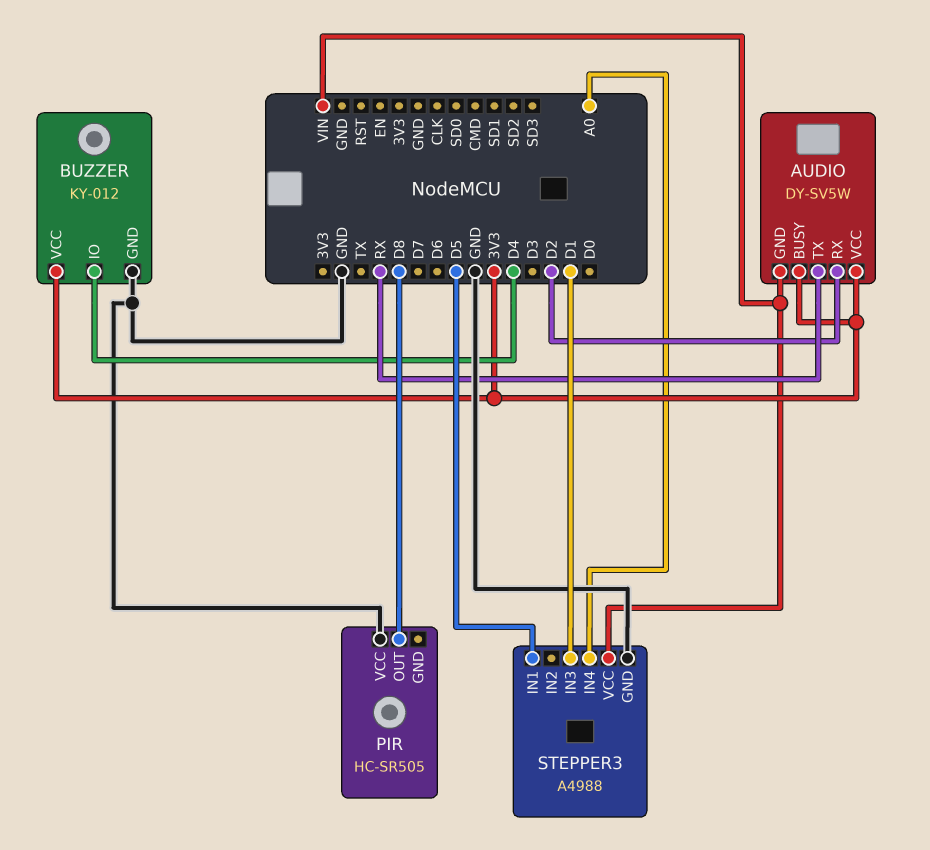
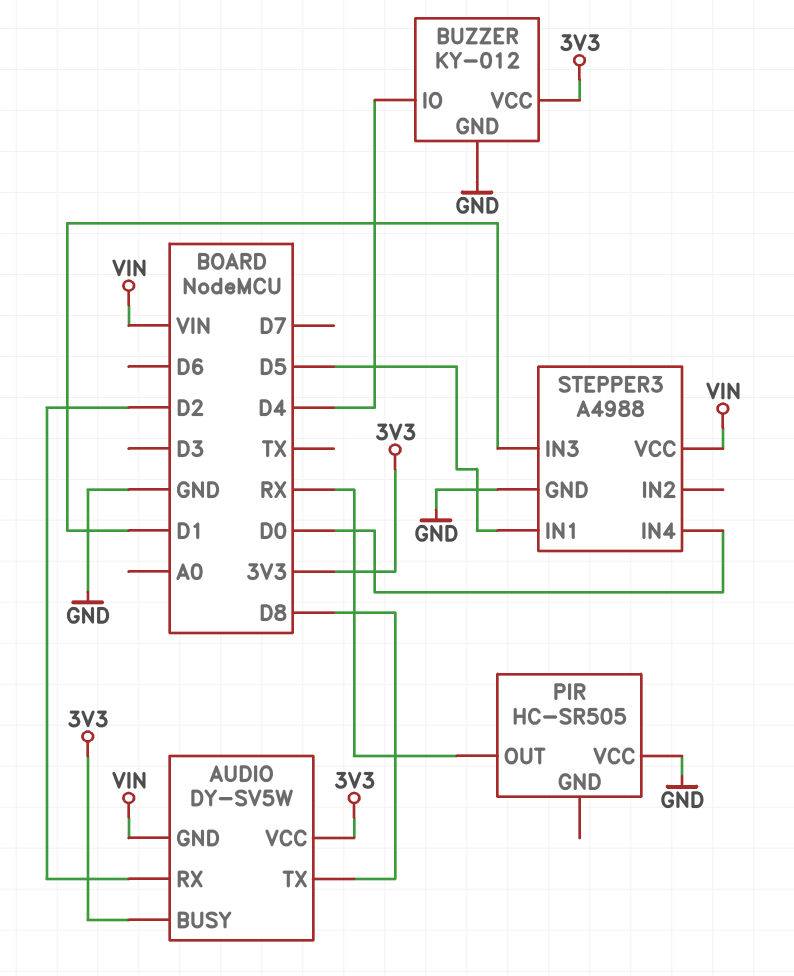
AUDIO pin TX: RX -> D8
PIR pin OUT: D8 -> RX
STEPPER3 pin IN4: A0 -> D0

